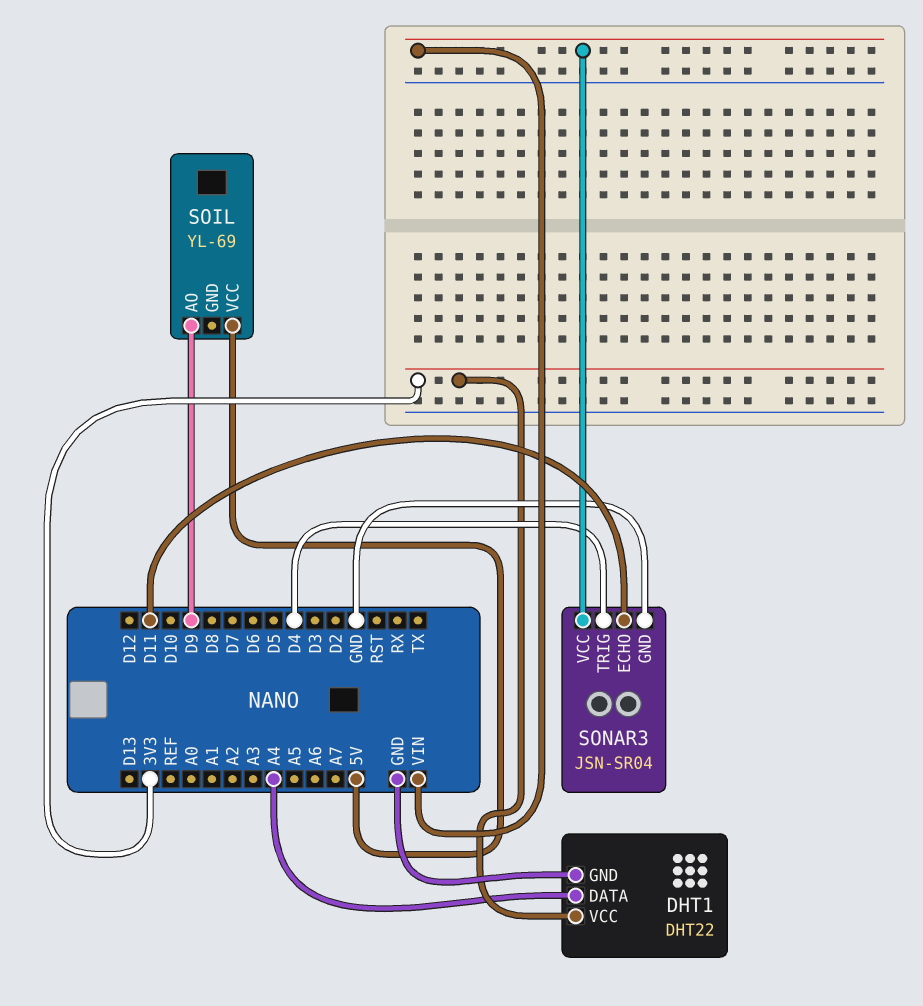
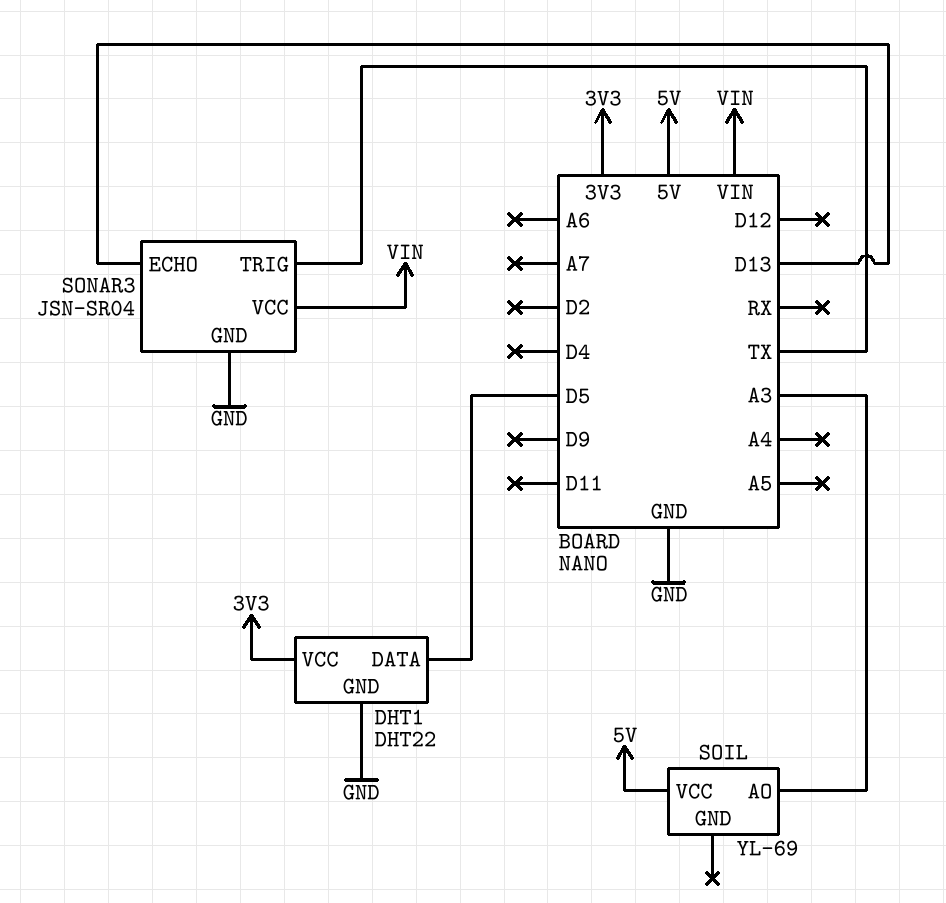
DHT1 pin DATA: A4 -> D5
SOIL pin AO: D9 -> A3
SONAR3 pin ECHO: D11 -> D13
SONAR3 pin TRIG: D4 -> TX

